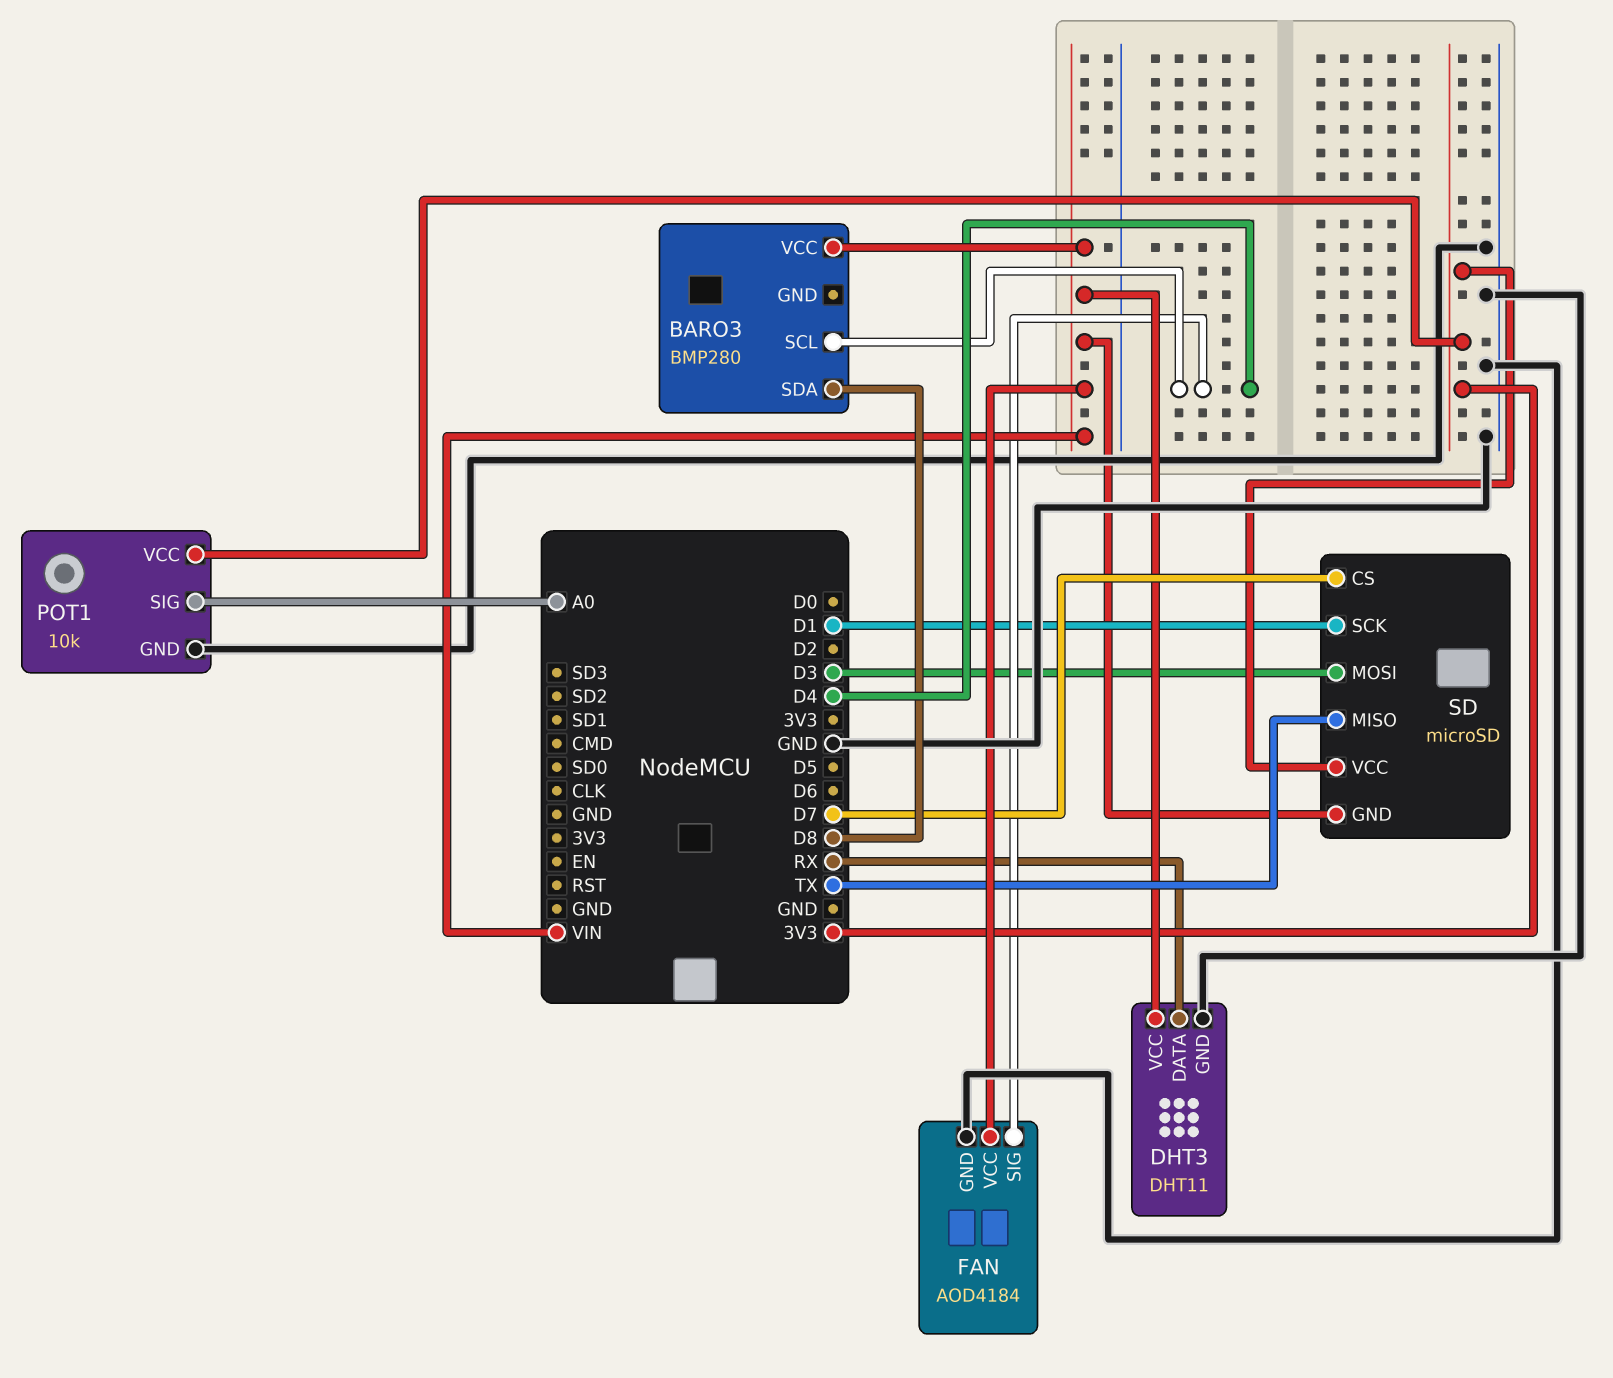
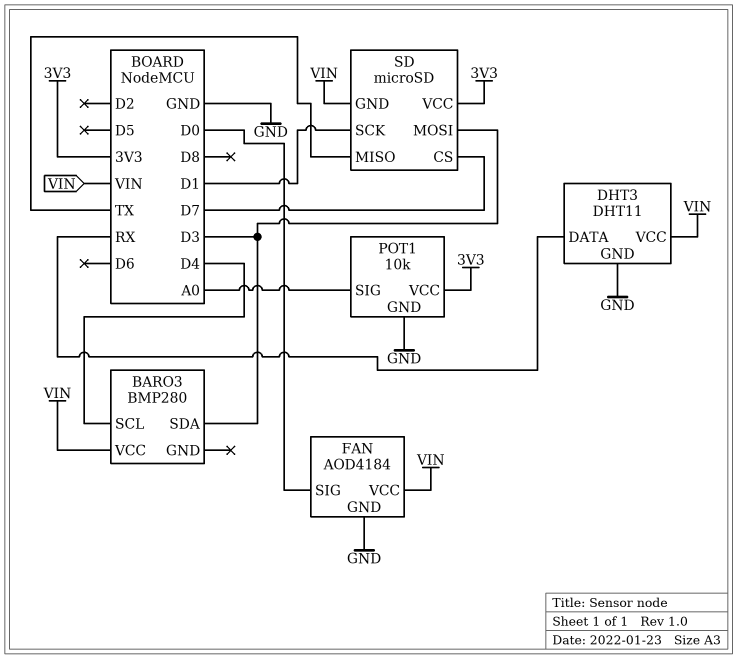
BARO3 pin SDA: D8 -> D3
FAN pin SIG: D4 -> D0

